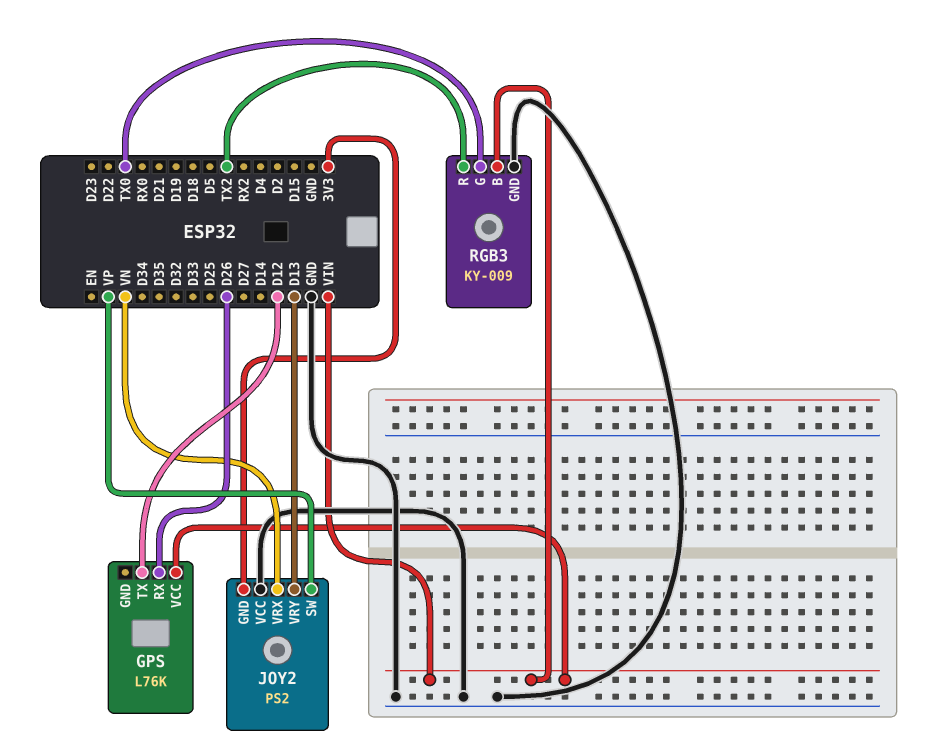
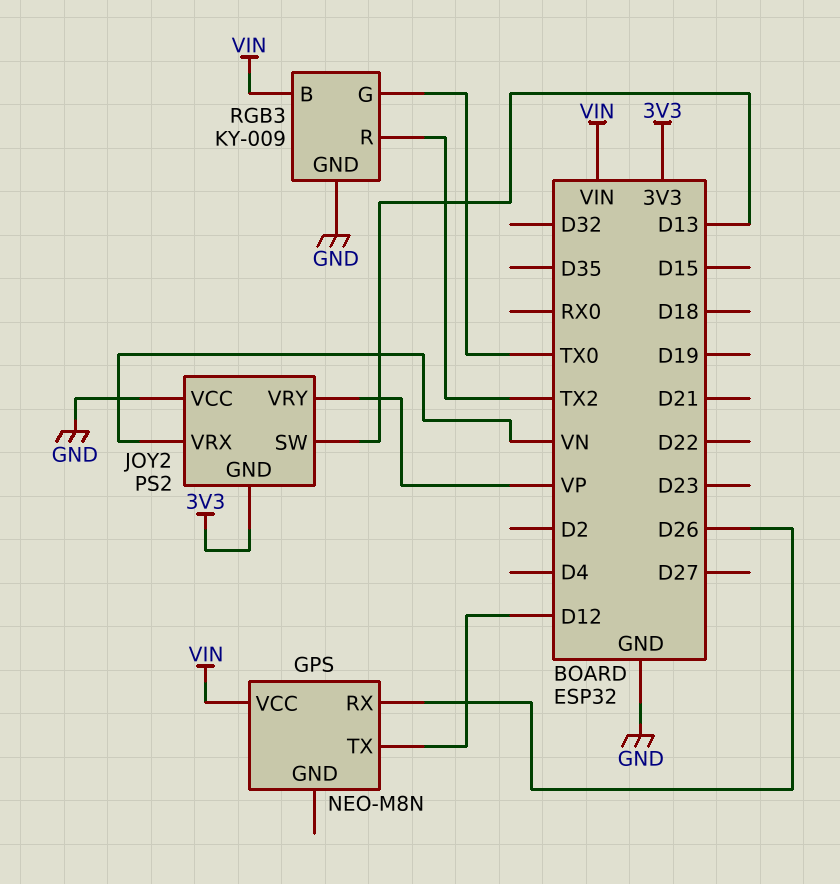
GPS: L76K -> NEO-M8N
JOY2 pin SW: VP -> D13
JOY2 pin VRY: D13 -> VP

